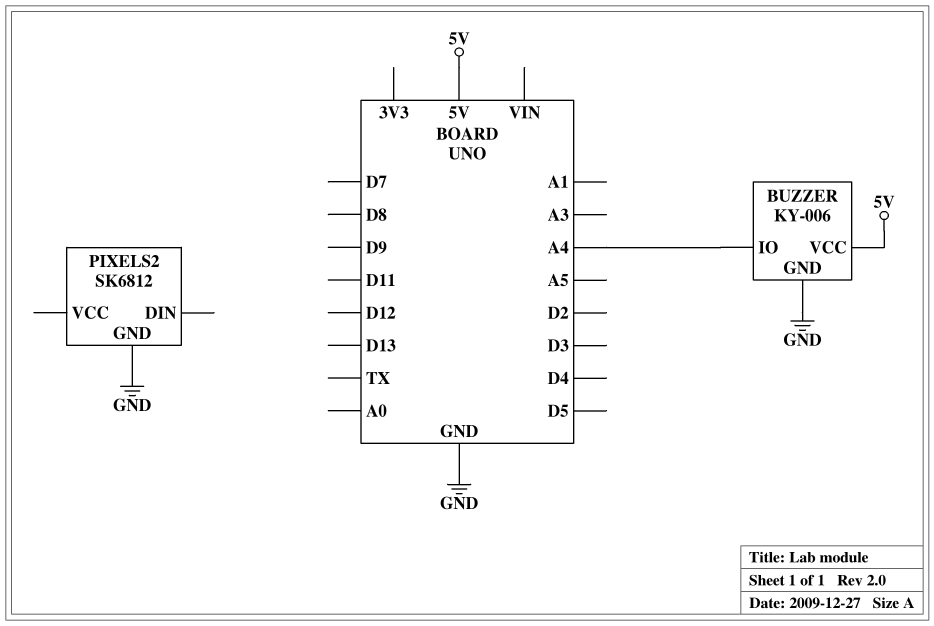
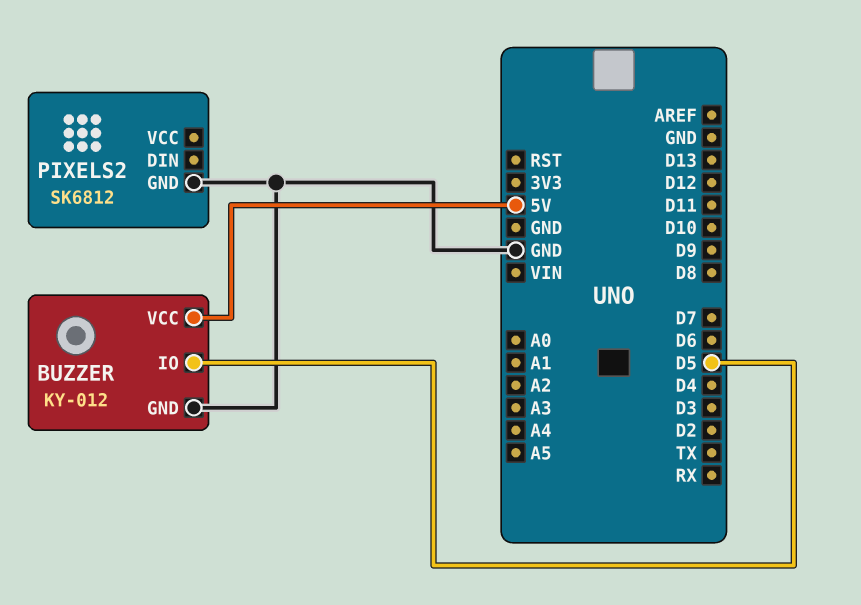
BUZZER: KY-006 -> KY-012
BUZZER pin IO: A4 -> D5

